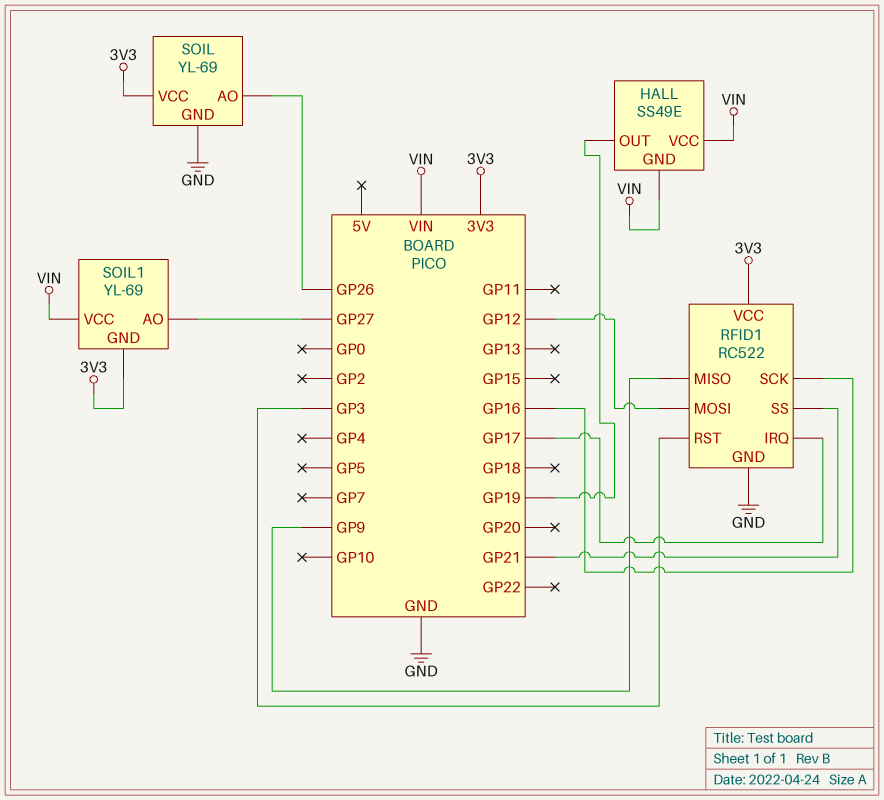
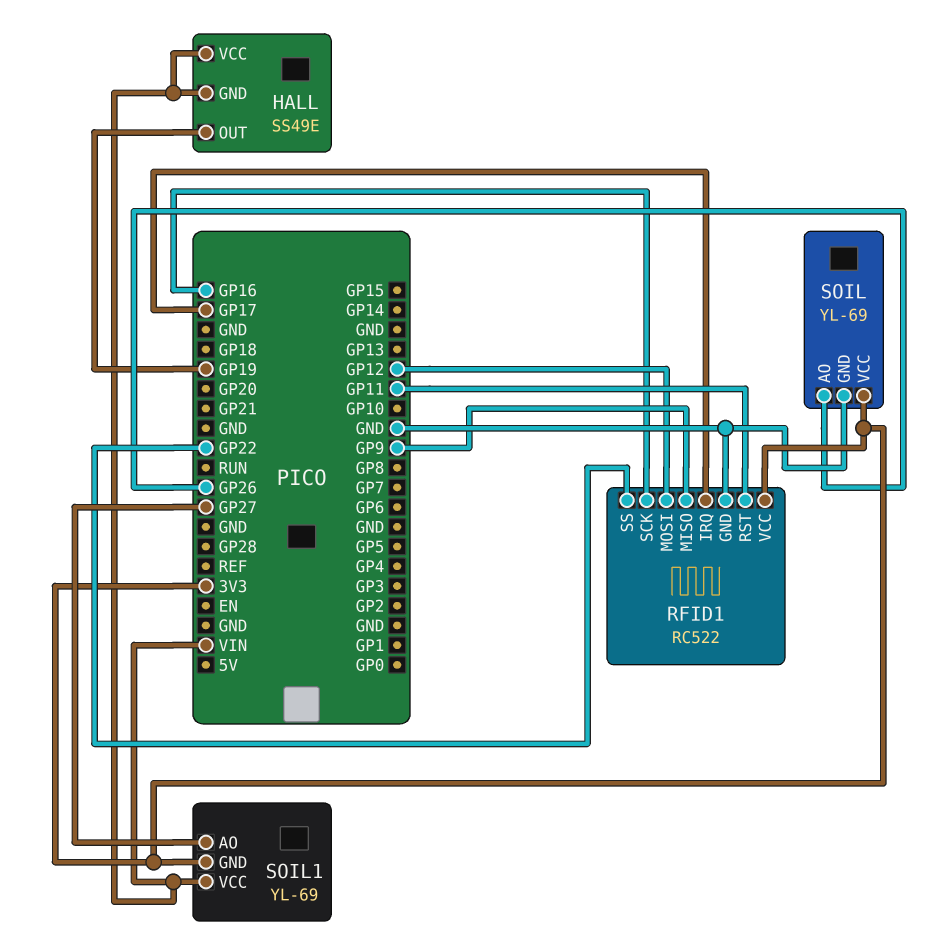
RFID1 pin RST: GP3 -> GP11
RFID1 pin SS: GP21 -> GP22

